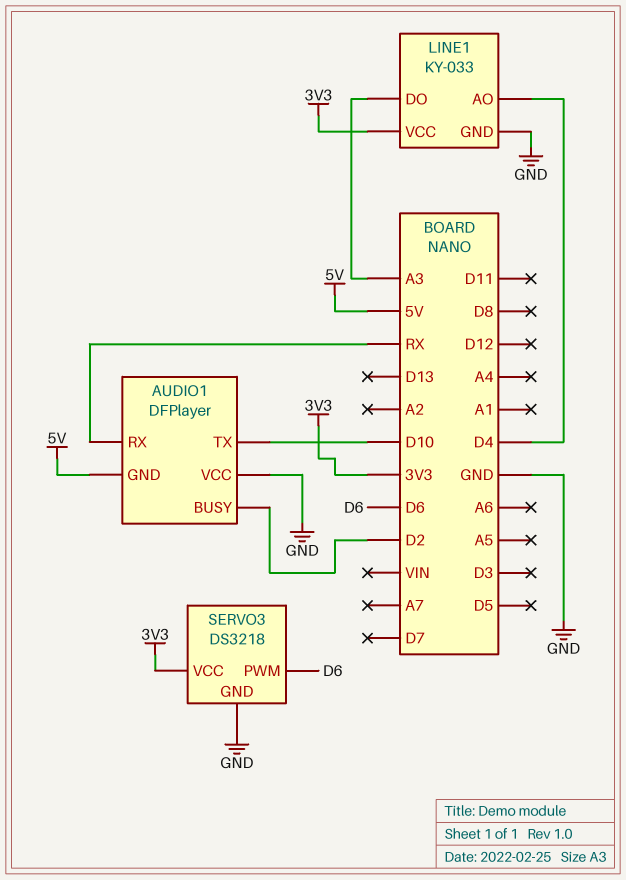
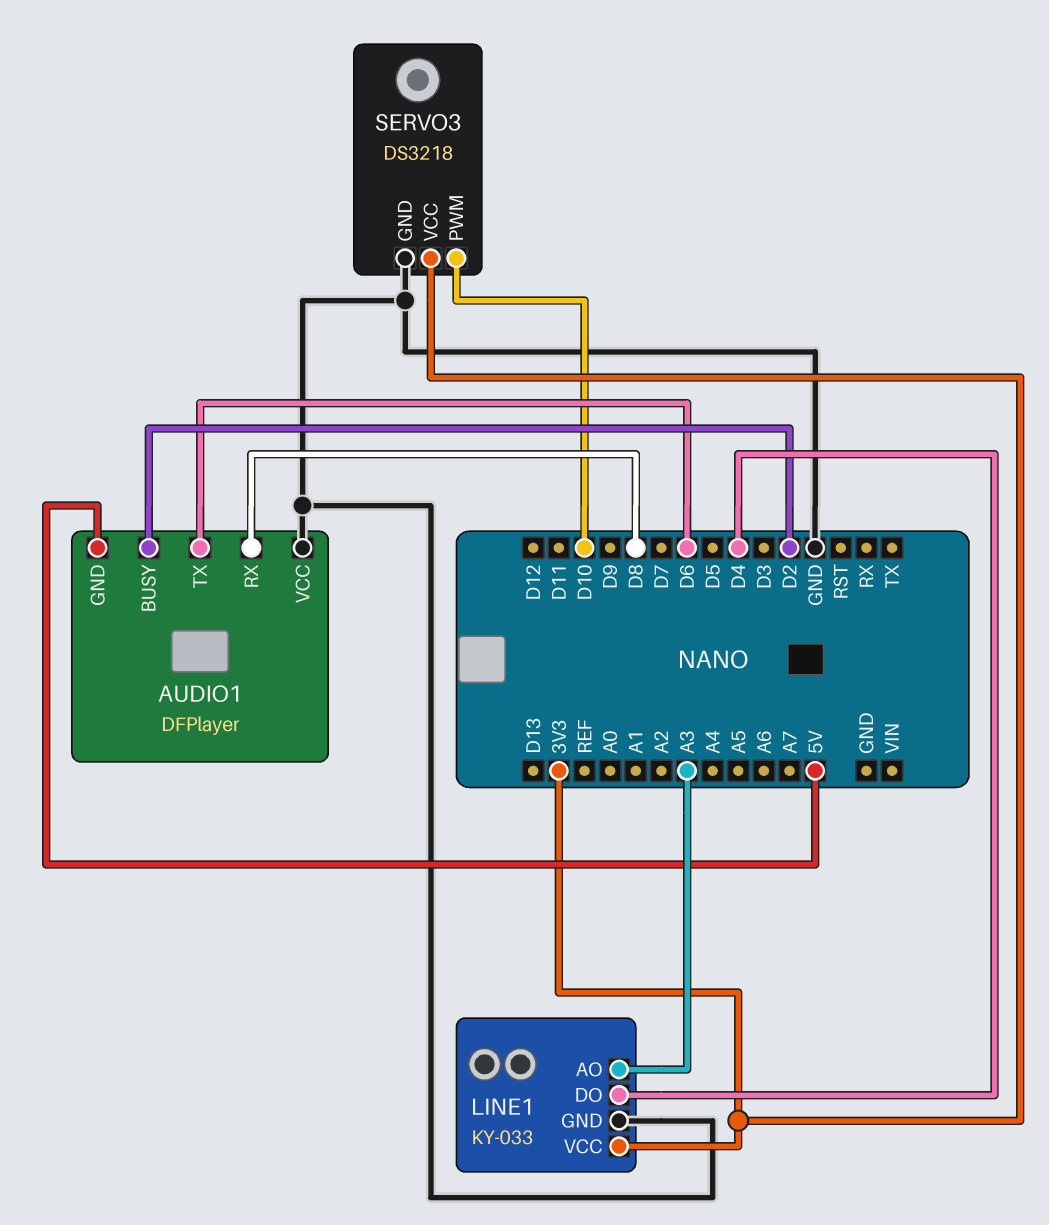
AUDIO1 pin RX: RX -> D8
AUDIO1 pin TX: D10 -> D6
LINE1 pin AO: D4 -> A3
LINE1 pin DO: A3 -> D4
SERVO3 pin PWM: D6 -> D10

